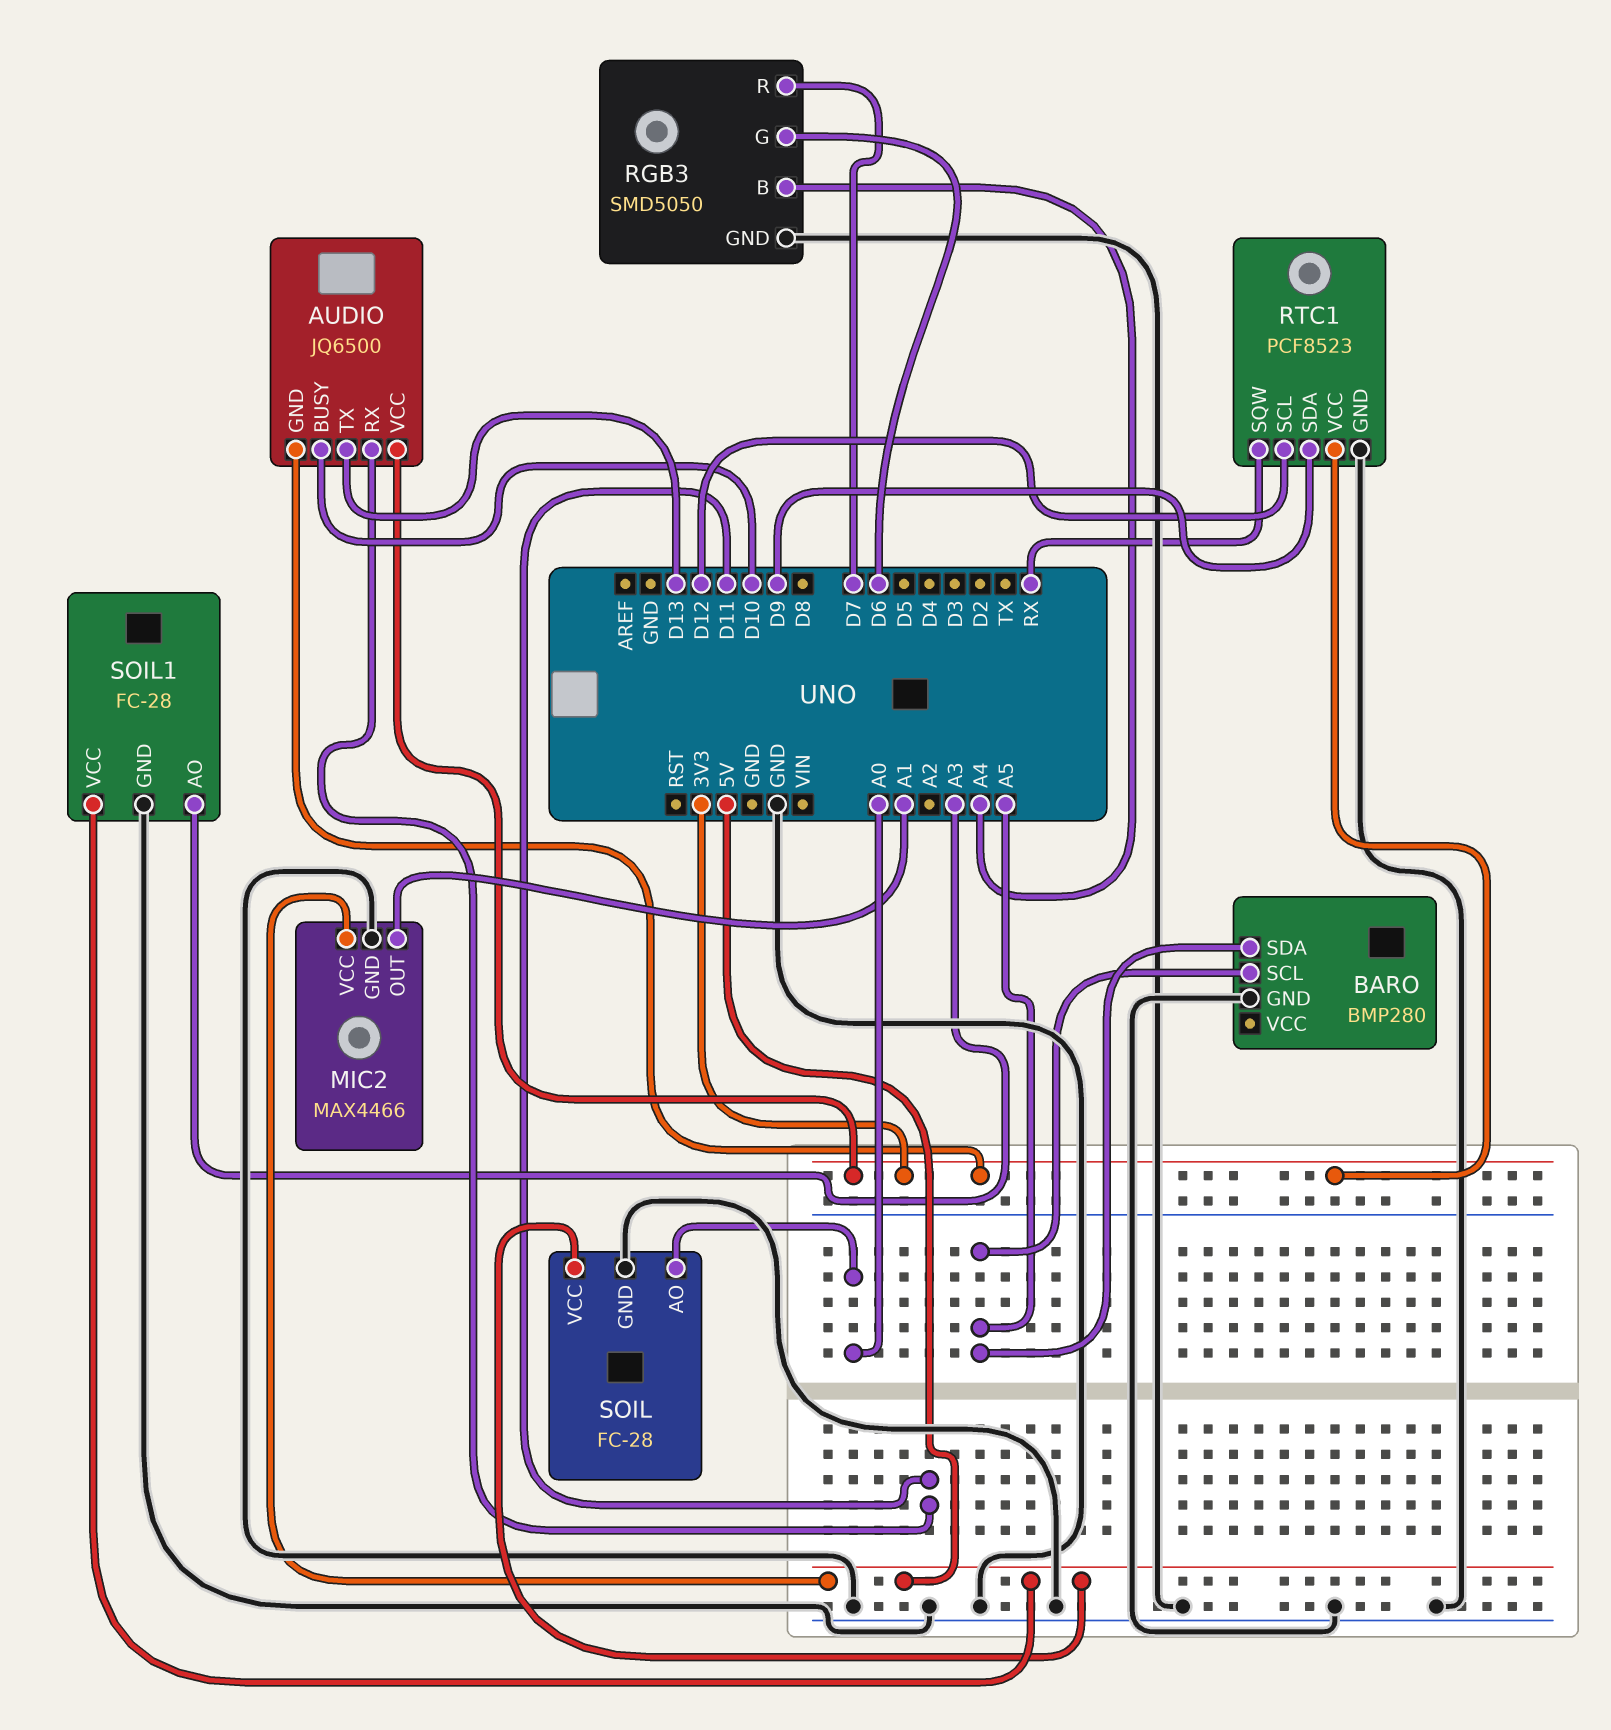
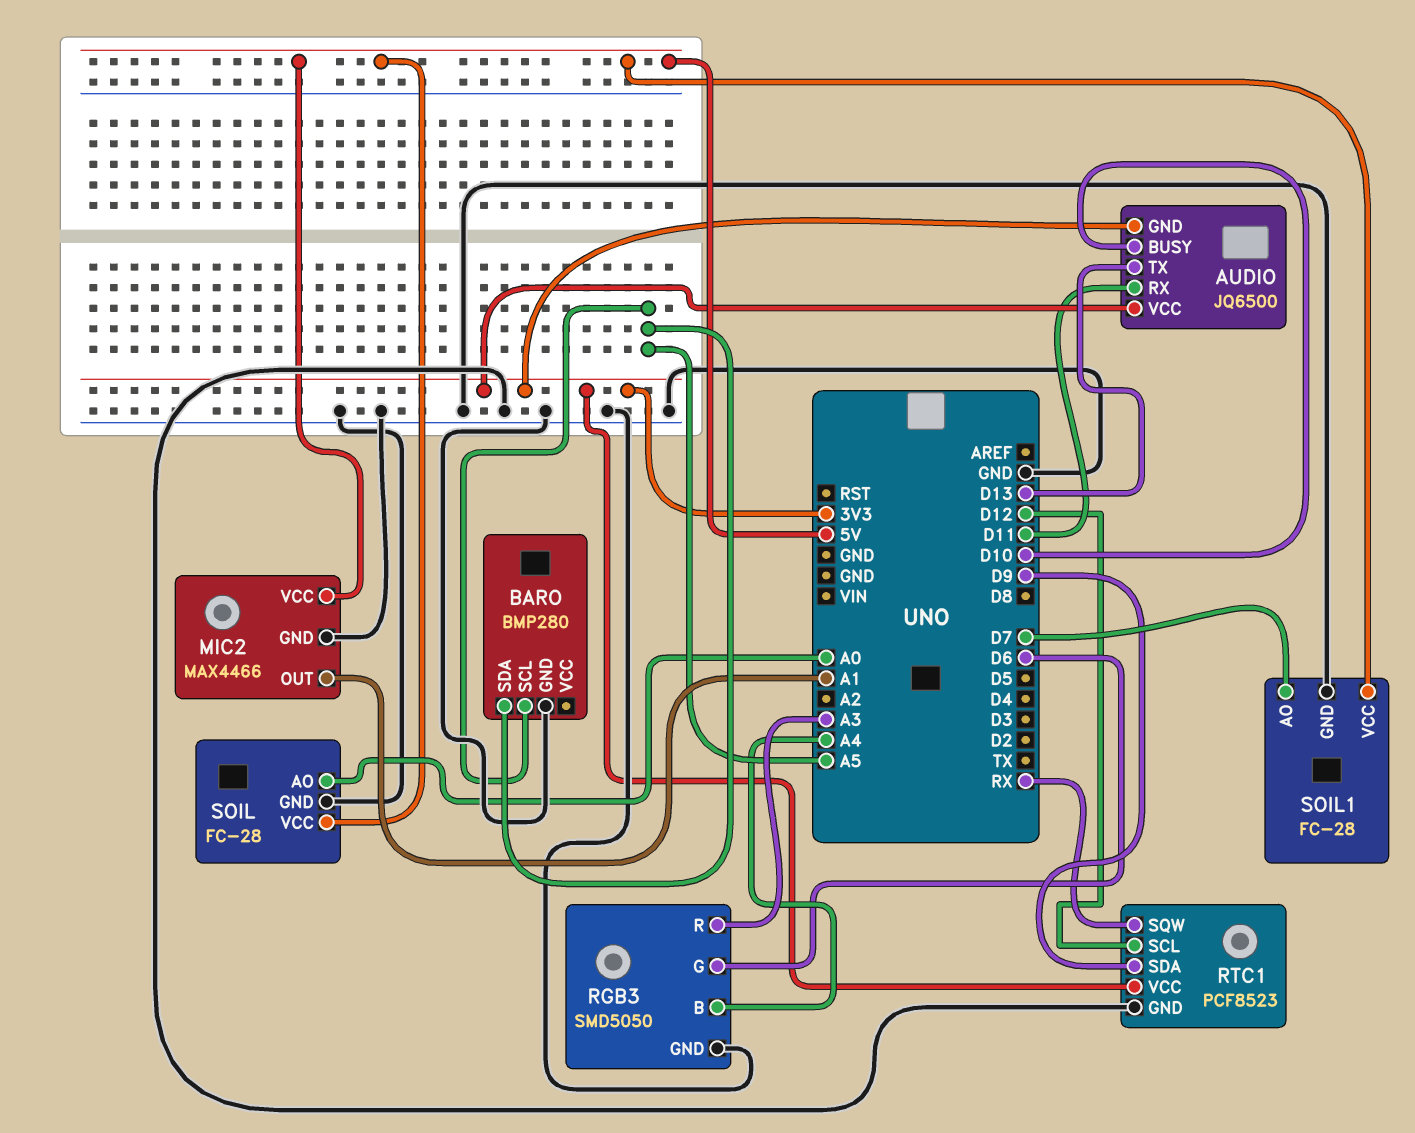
RGB3 pin R: D7 -> A3
SOIL1 pin AO: A3 -> D7

